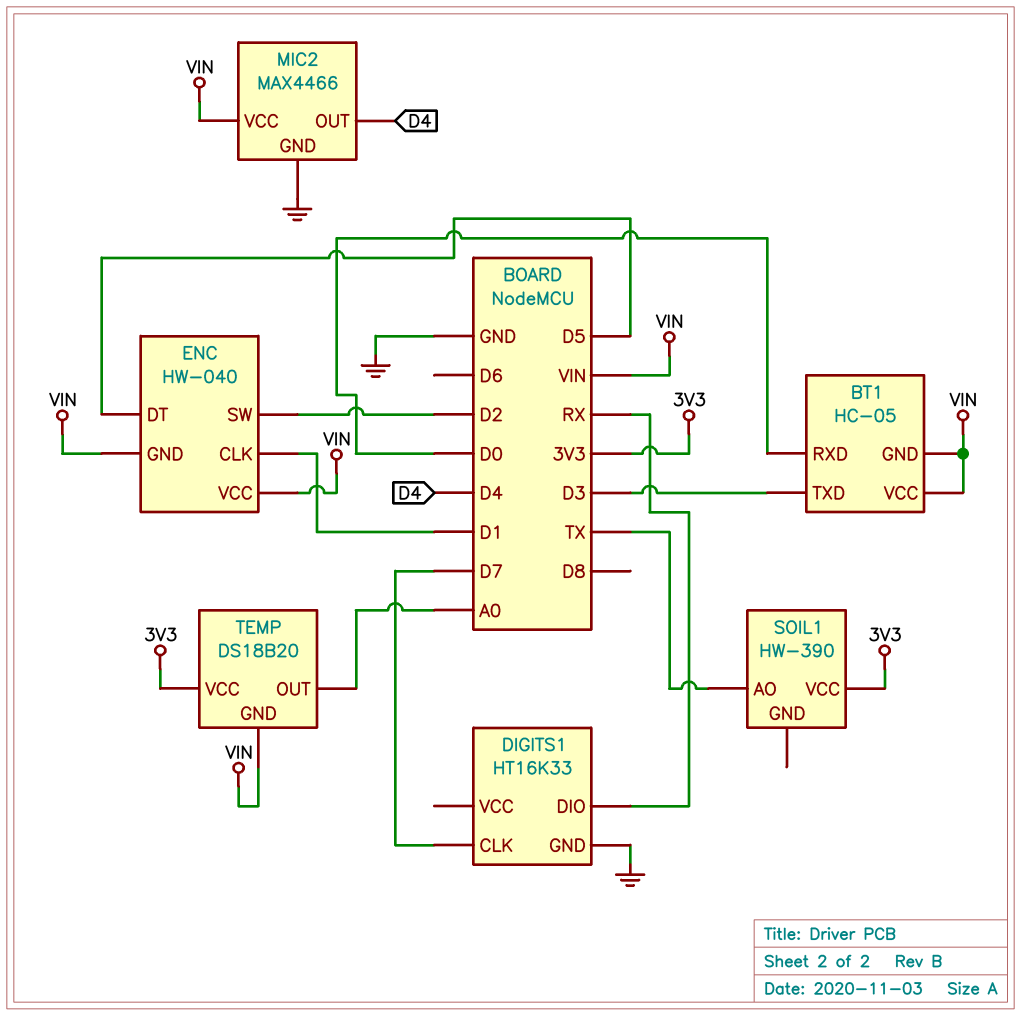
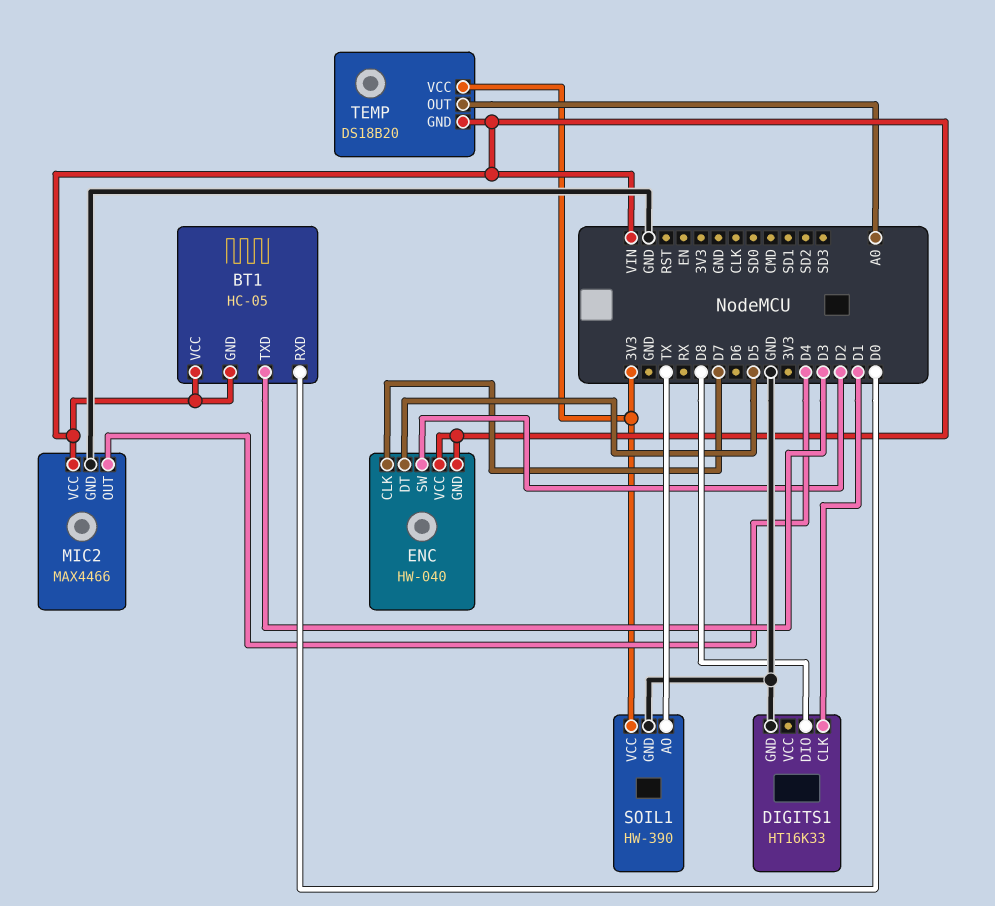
DIGITS1 pin CLK: D7 -> D1
DIGITS1 pin DIO: RX -> D8
ENC pin CLK: D1 -> D7
SOIL1 pin GND: none -> GND

